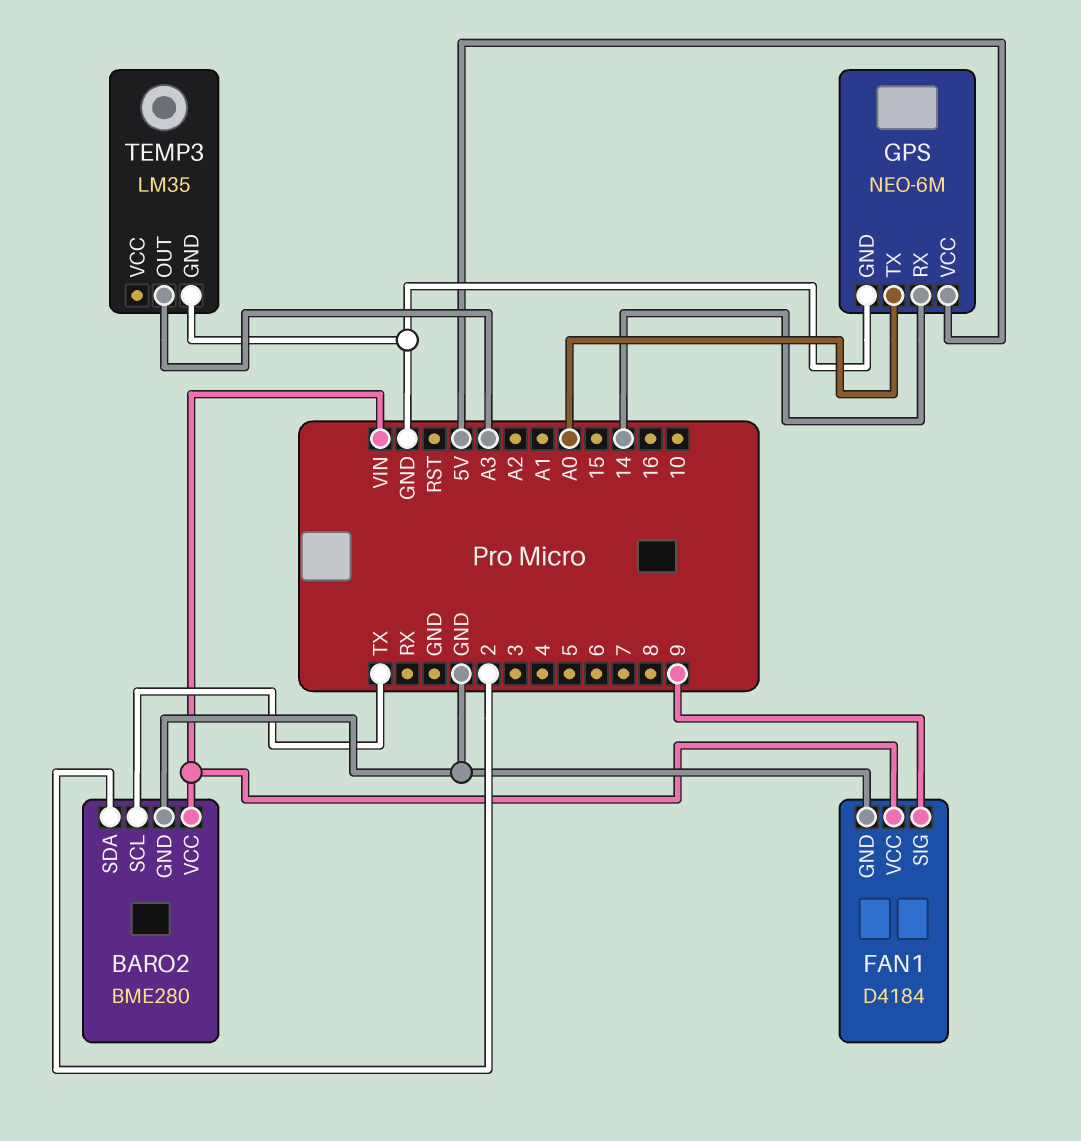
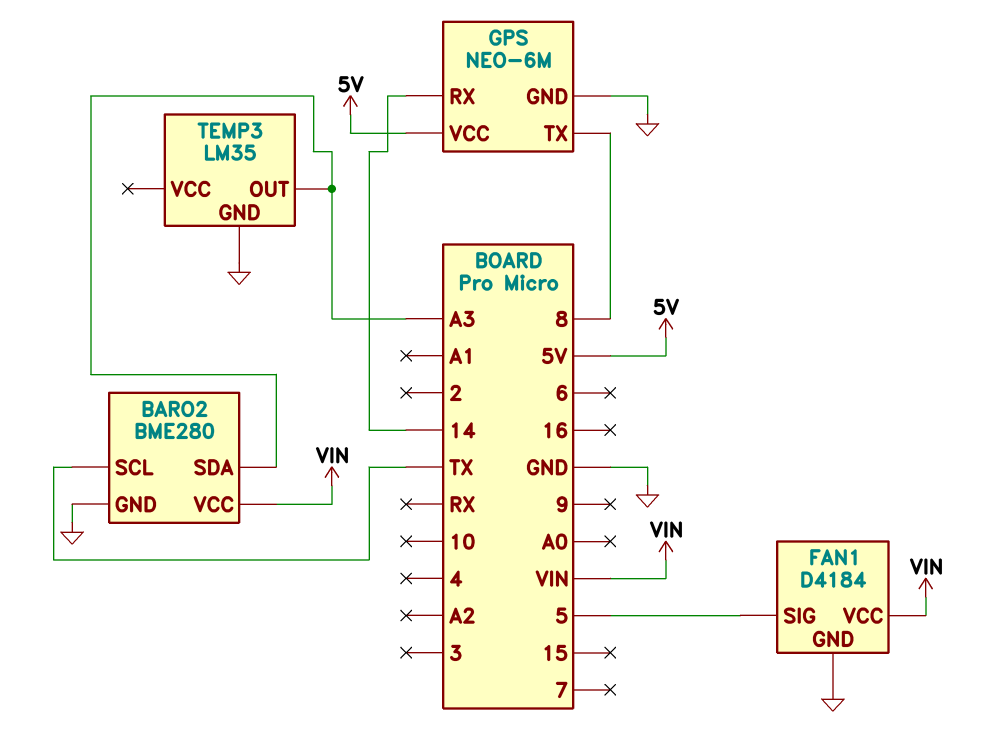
BARO2 pin SDA: 2 -> A3
FAN1 pin SIG: 9 -> 5
GPS pin TX: A0 -> 8

